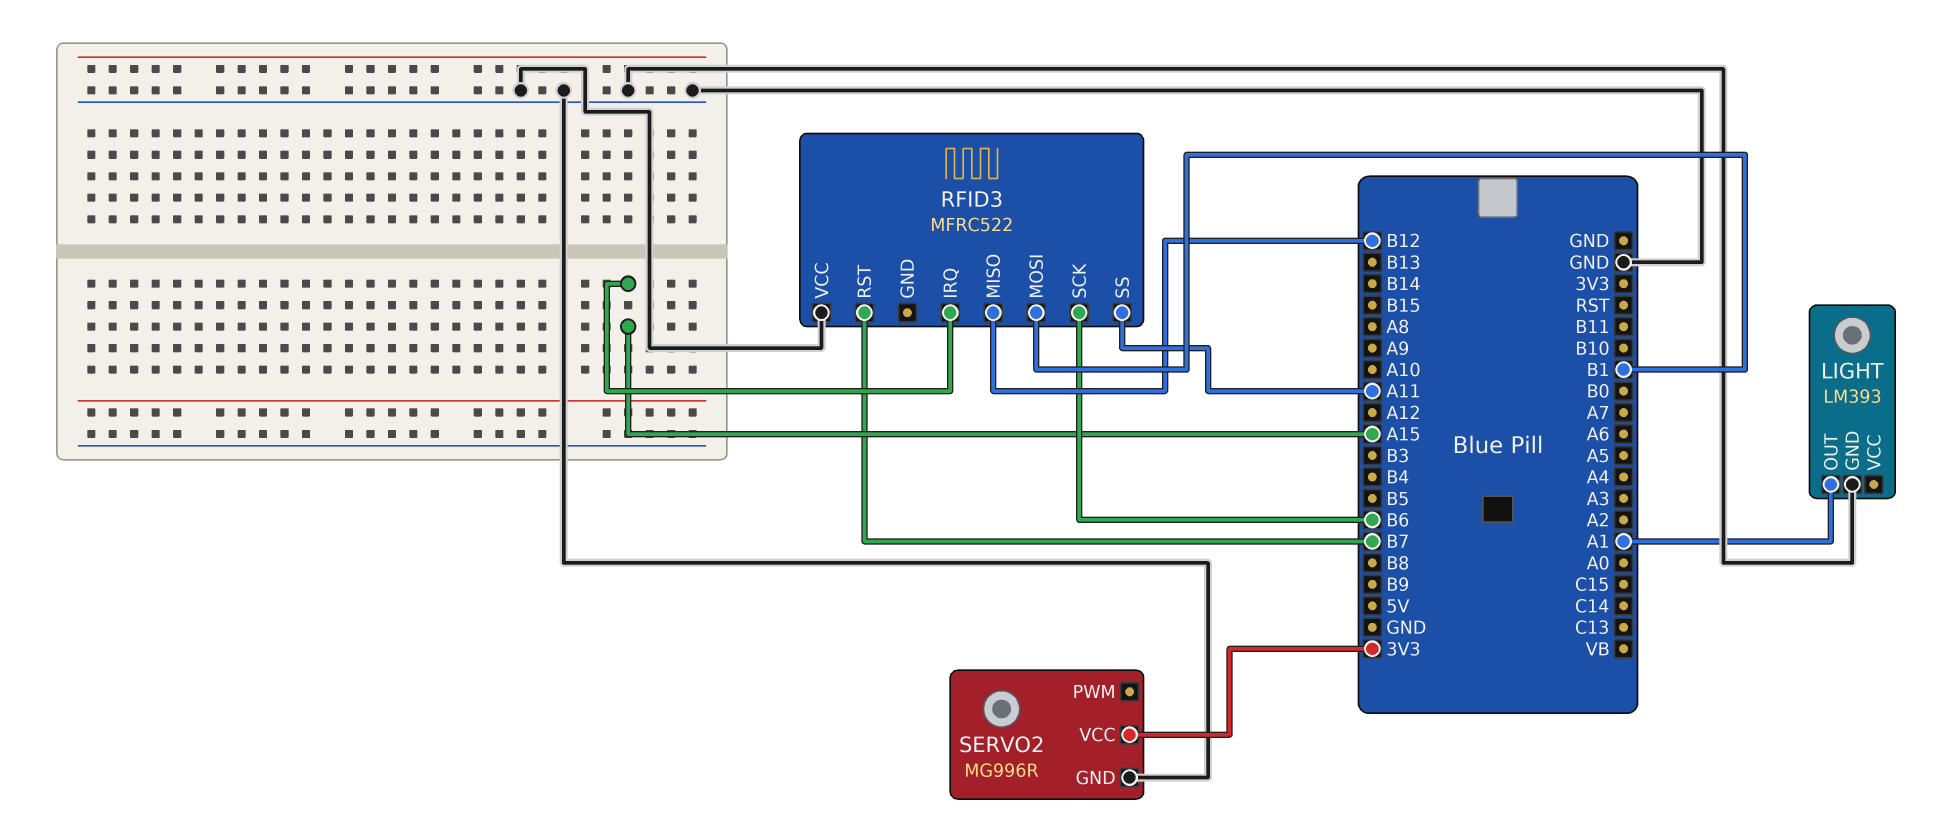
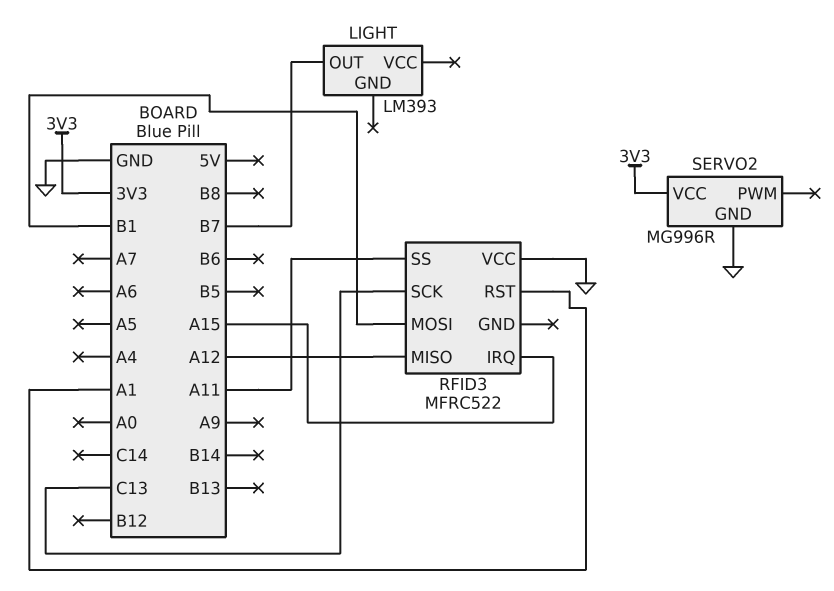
LIGHT pin GND: GND -> none
LIGHT pin OUT: A1 -> B7
RFID3 pin MISO: B12 -> A12
RFID3 pin RST: B7 -> A1
RFID3 pin SCK: B6 -> C13

